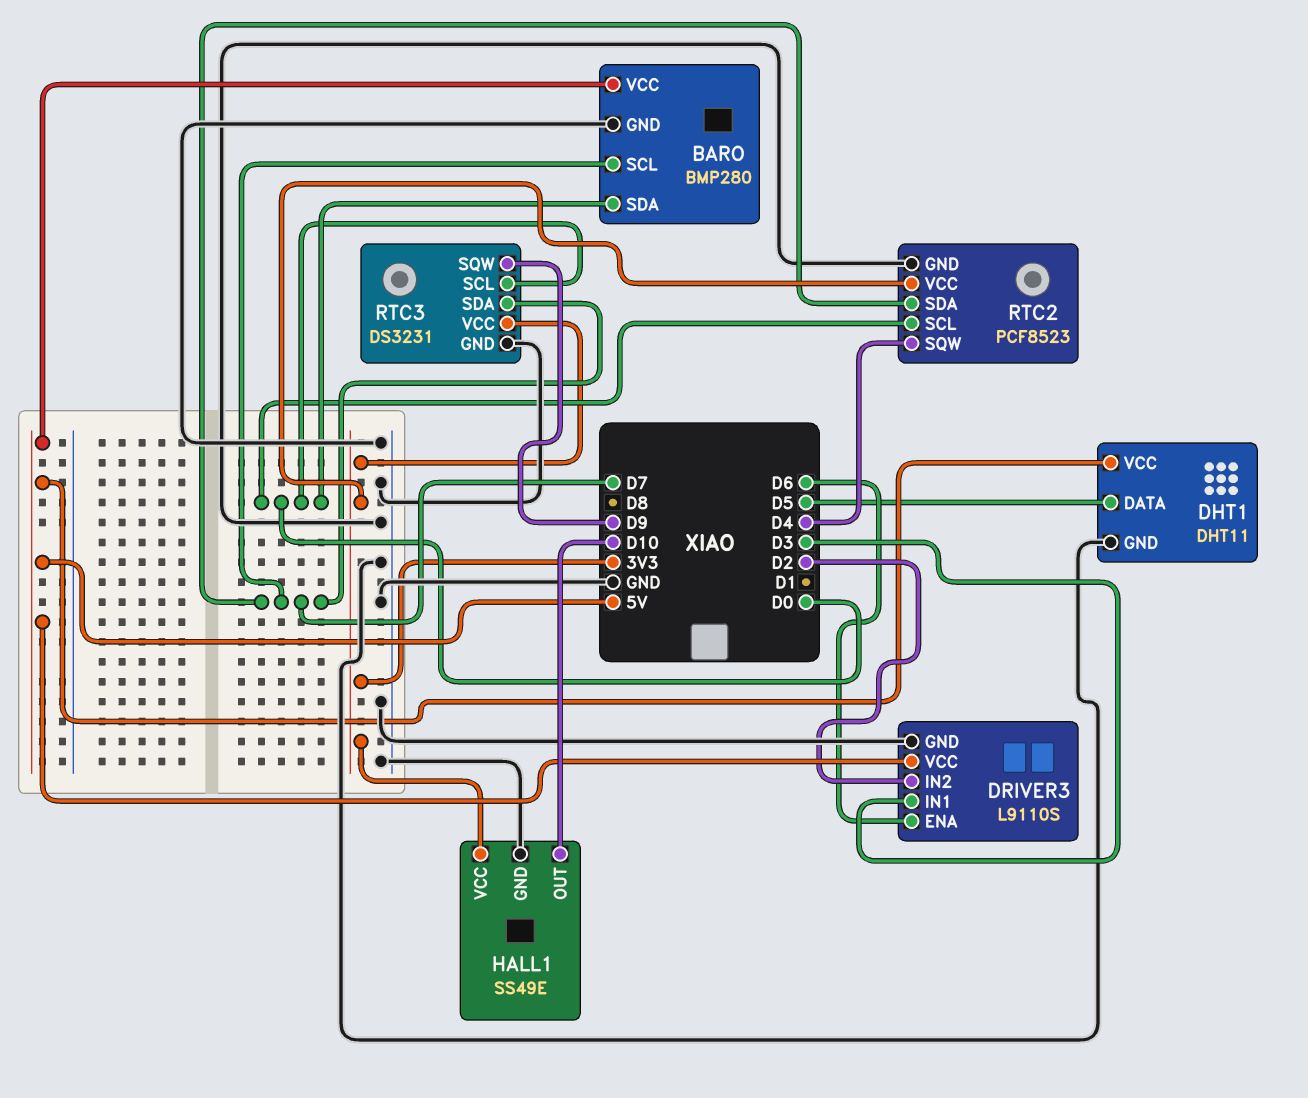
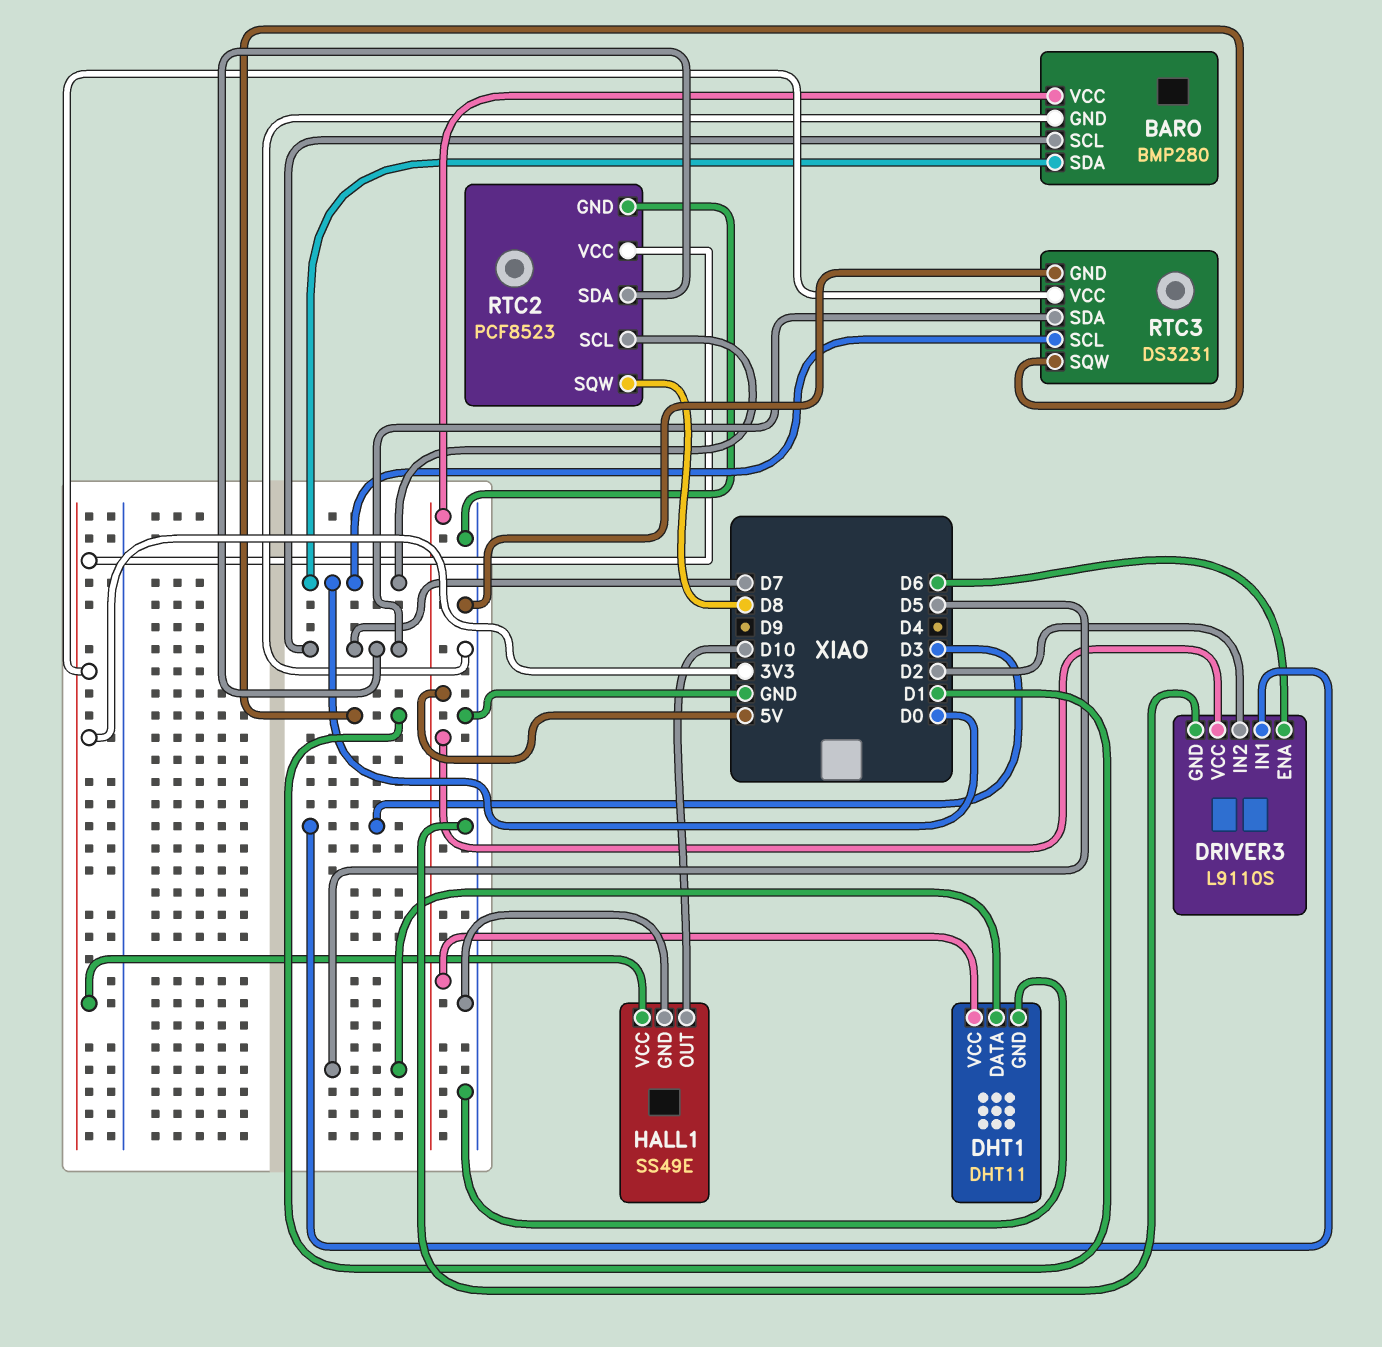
RTC2 pin SQW: D4 -> D8
RTC3 pin SQW: D9 -> D1

